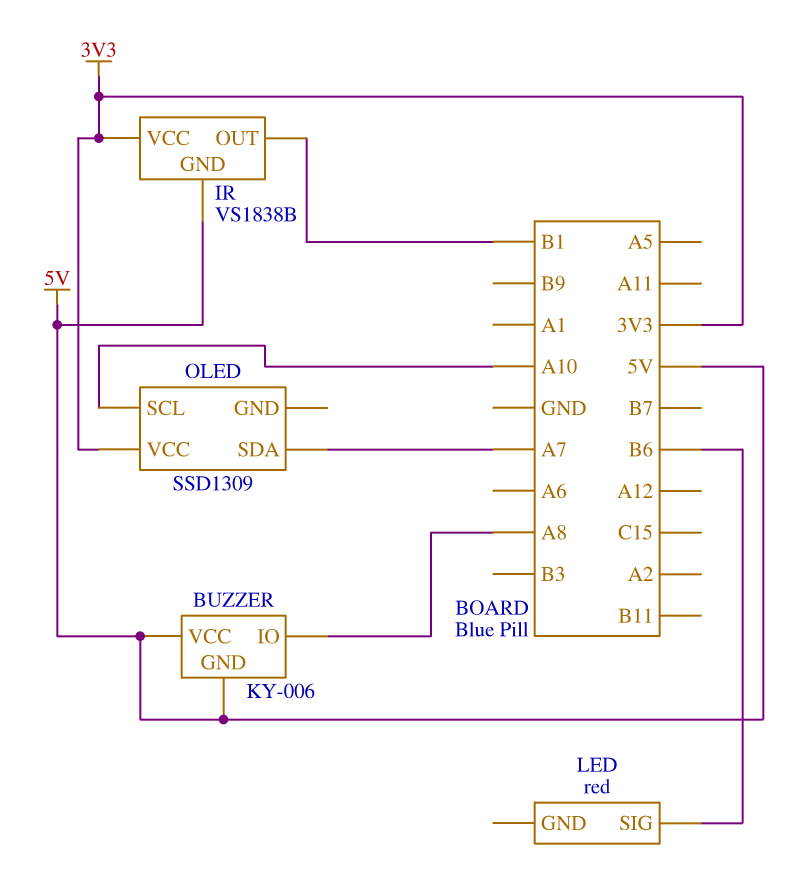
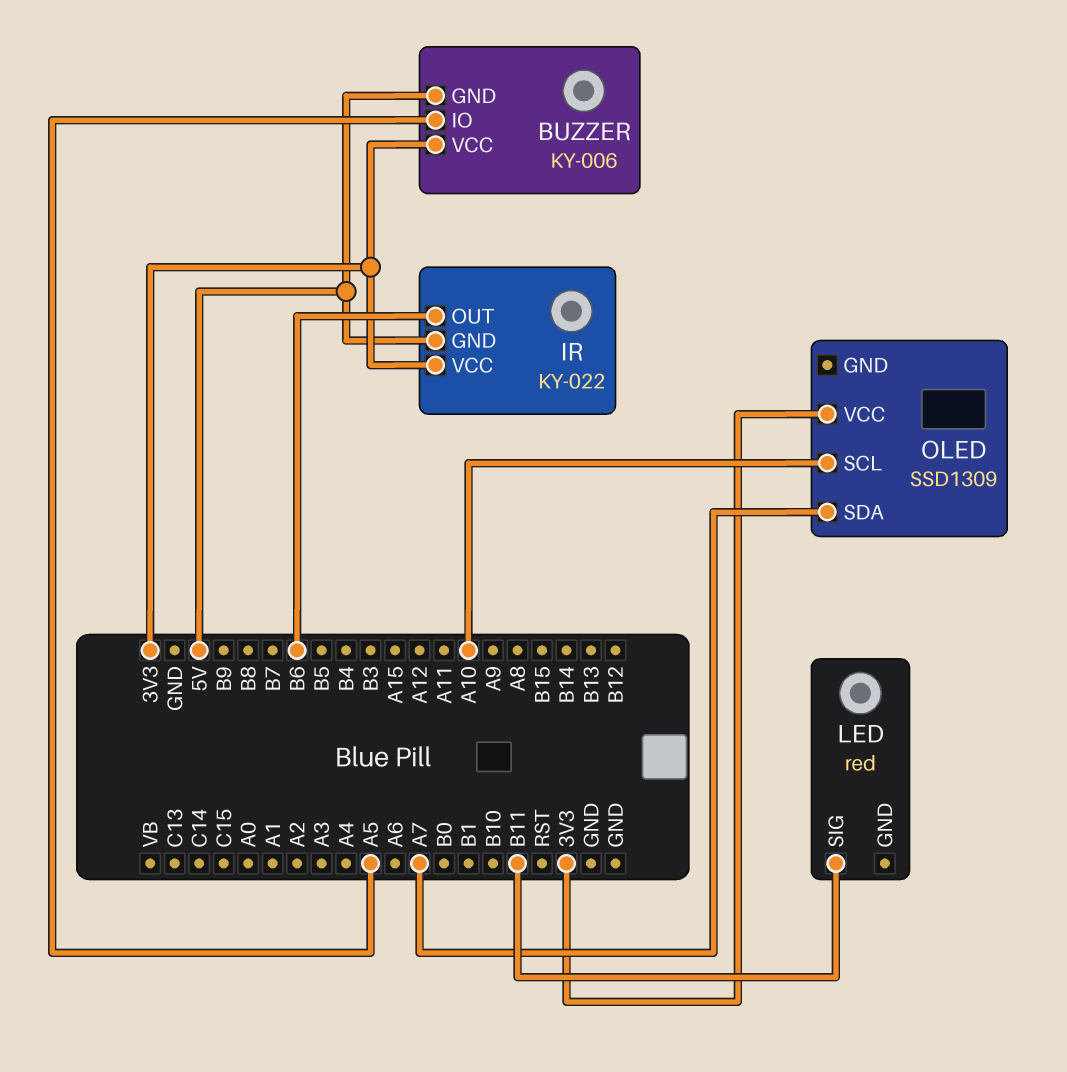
BUZZER pin IO: A8 -> A5
BUZZER pin VCC: 5V -> 3V3
IR: VS1838B -> KY-022
IR pin OUT: B1 -> B6
LED pin SIG: B6 -> B11

